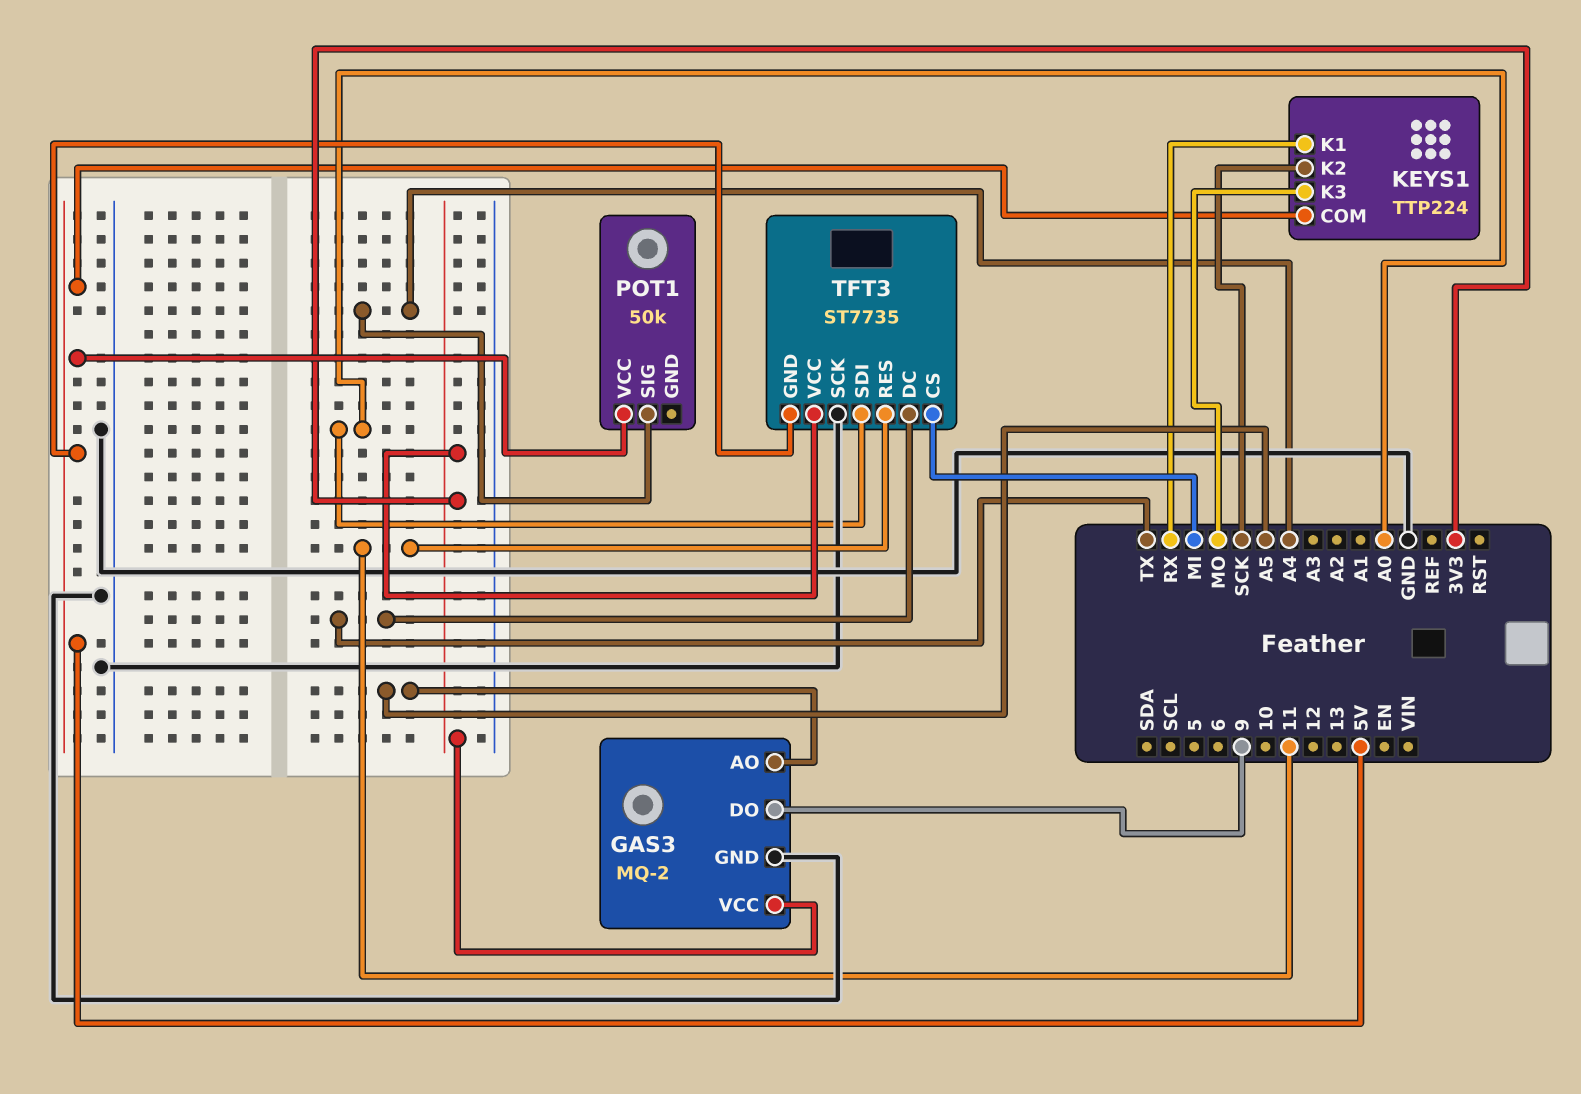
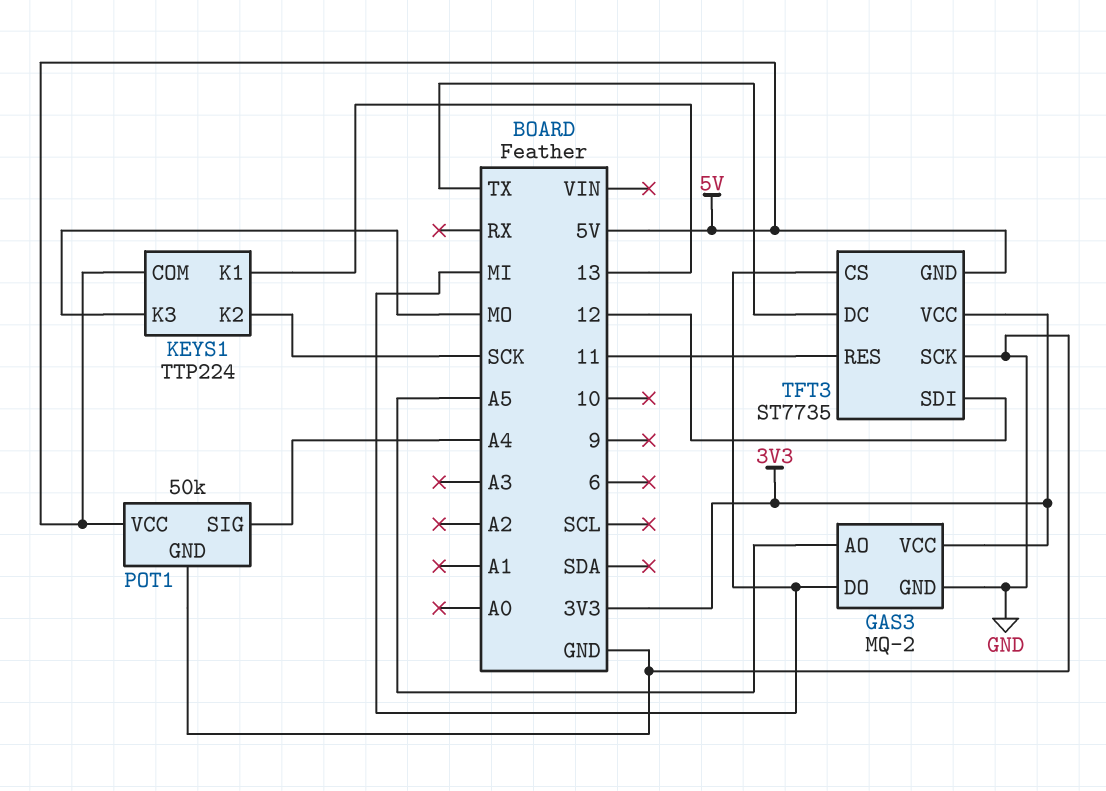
GAS3 pin DO: 9 -> MI
KEYS1 pin K1: RX -> 13
POT1 pin GND: none -> GND
TFT3 pin SDI: A0 -> 12

